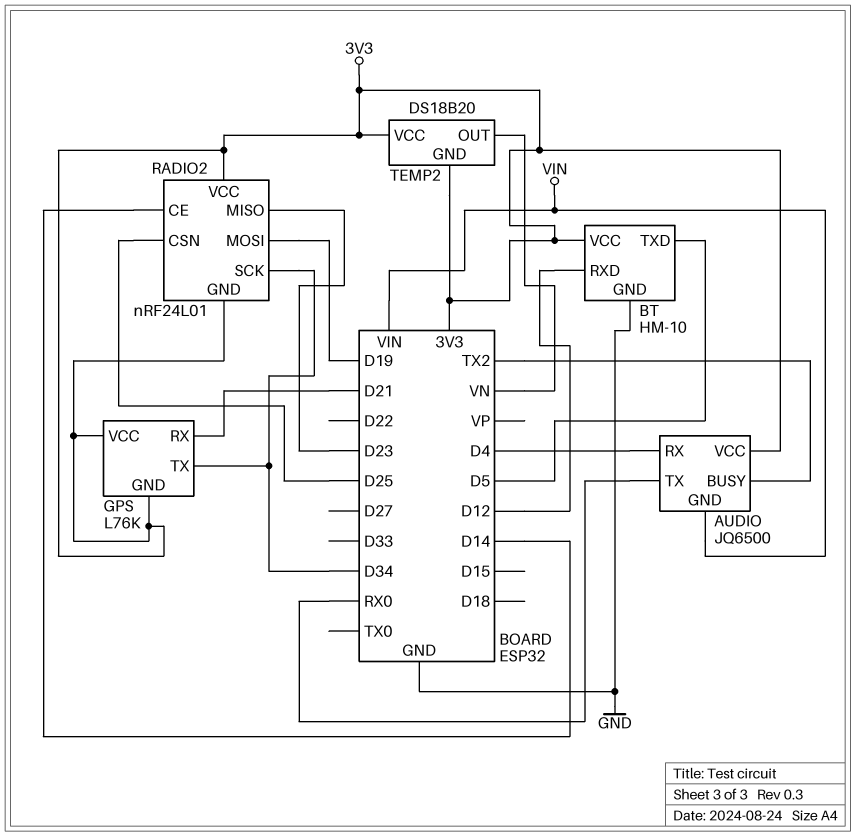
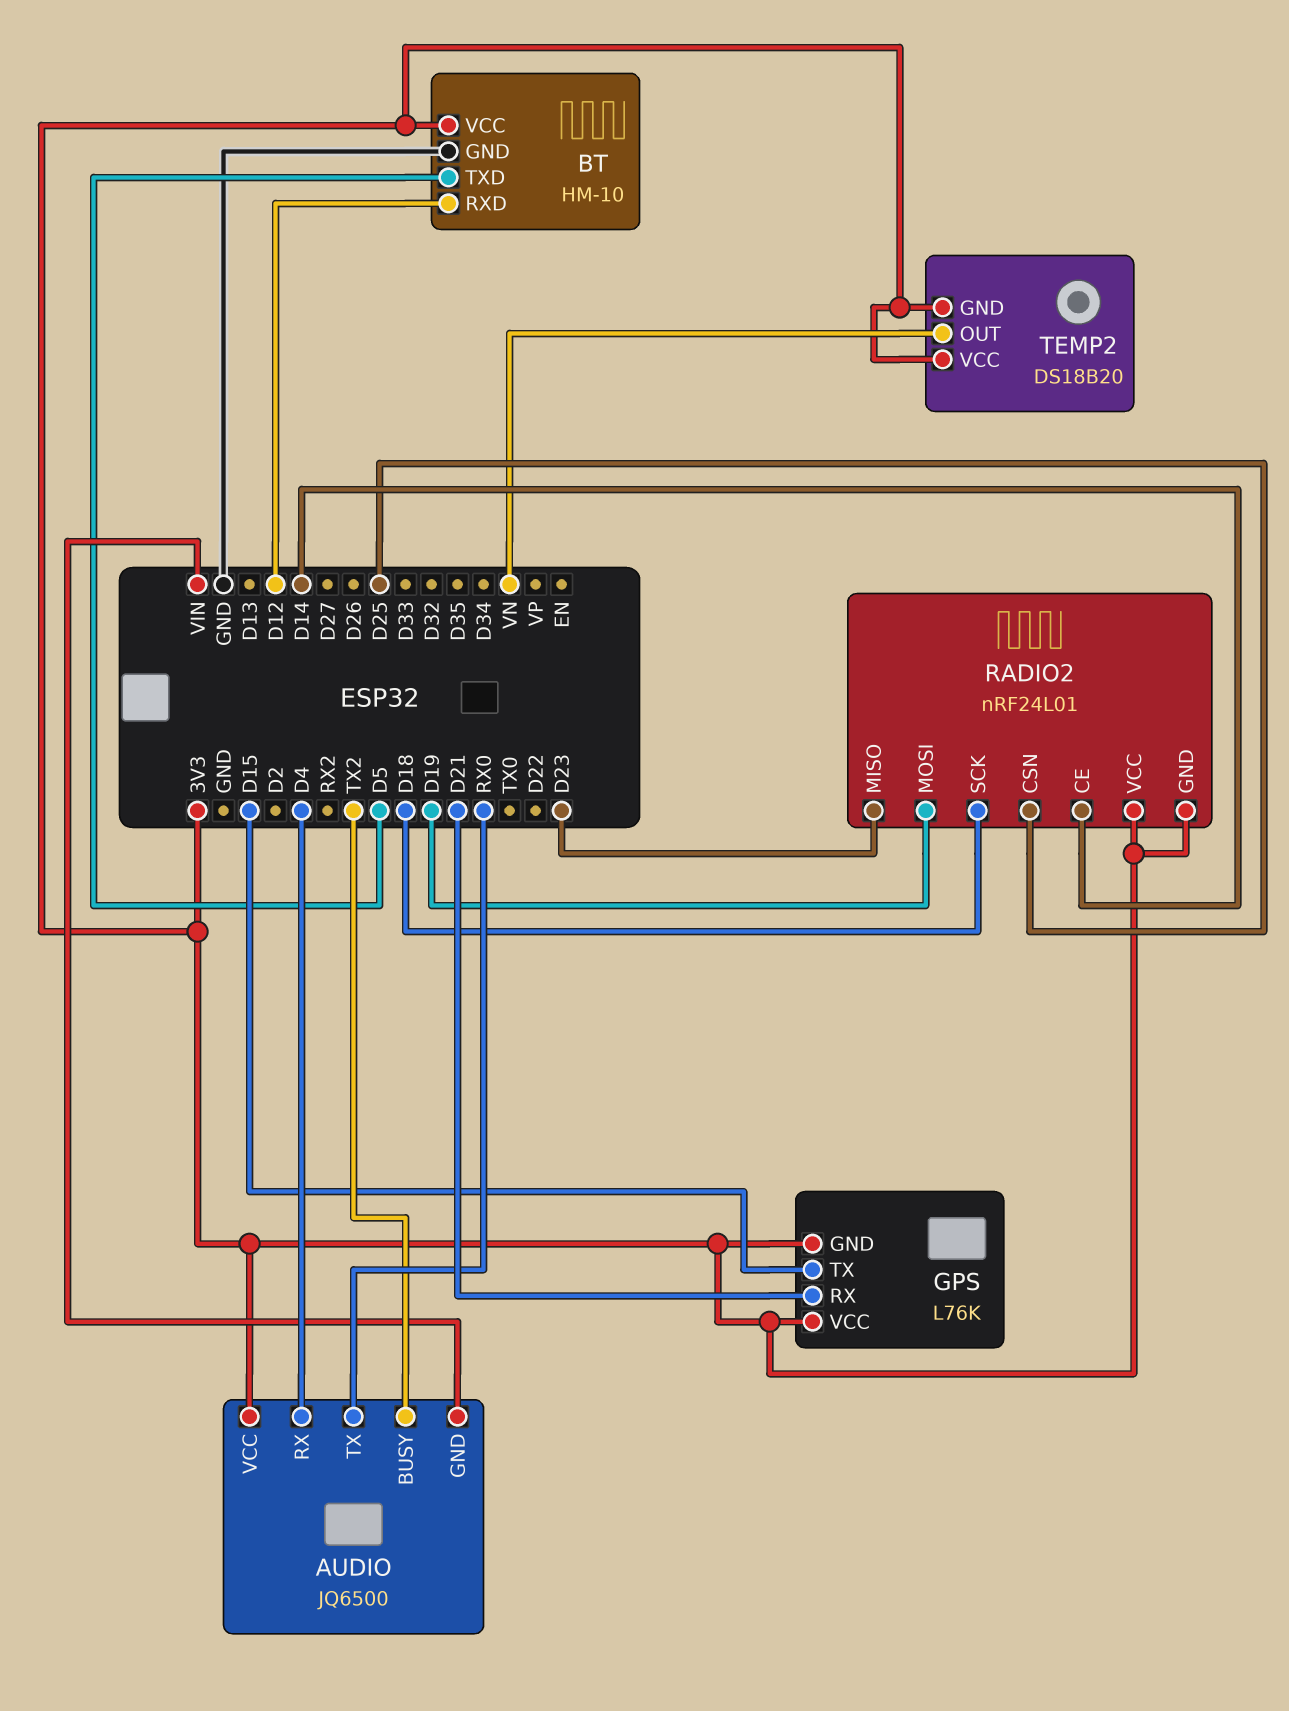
GPS pin TX: D34 -> D15
RADIO2 pin SCK: D34 -> D18

